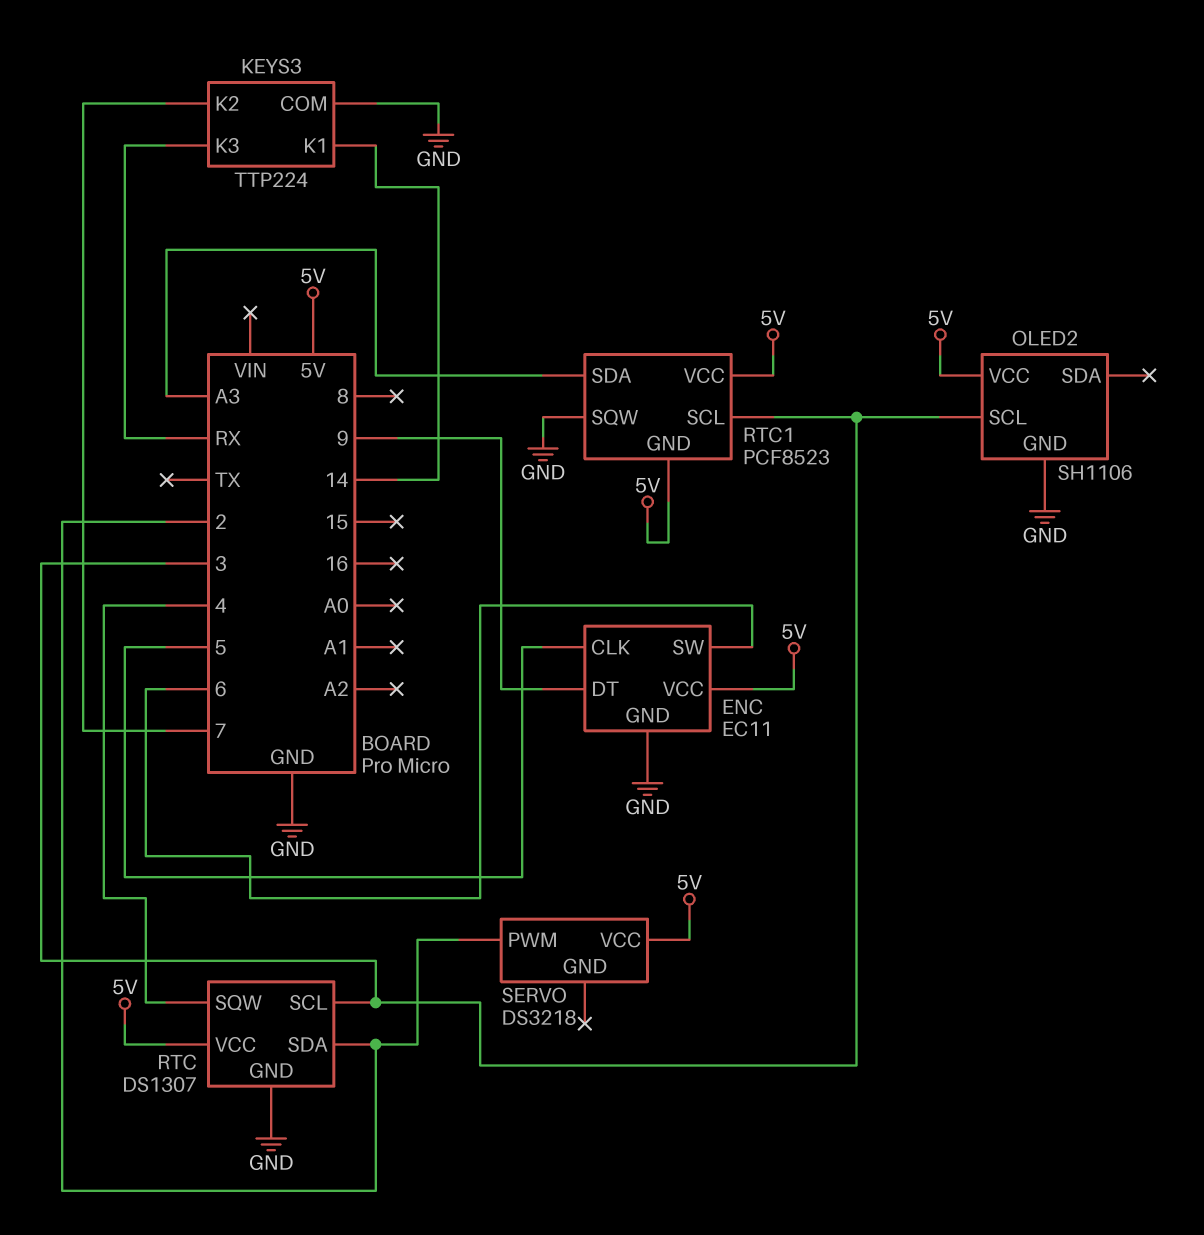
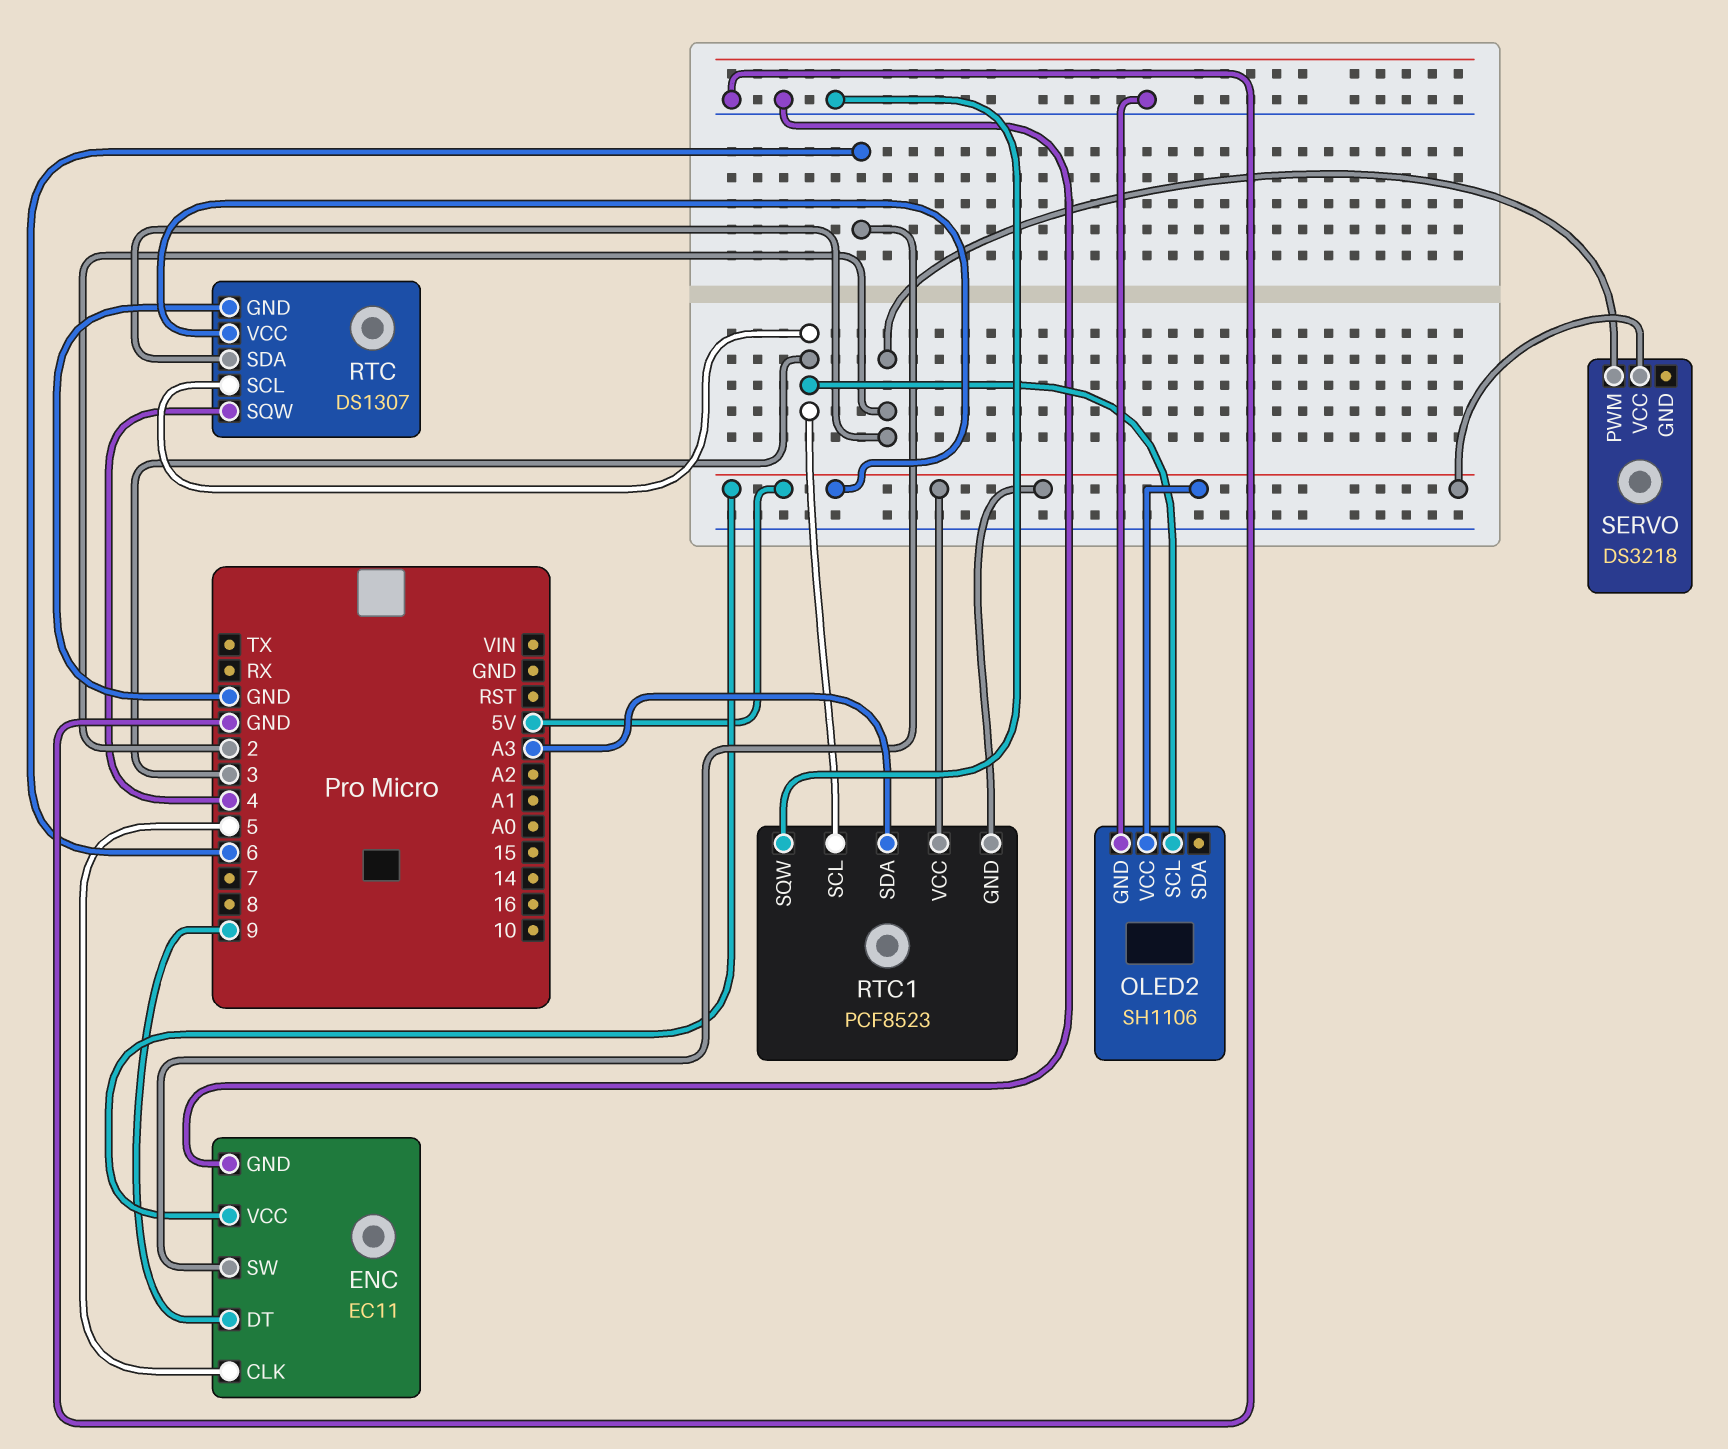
KEYS3: TTP224 -> none
KEYS3 pin COM: GND -> none
KEYS3 pin K1: 14 -> none
KEYS3 pin K2: 7 -> none
KEYS3 pin K3: RX -> none

